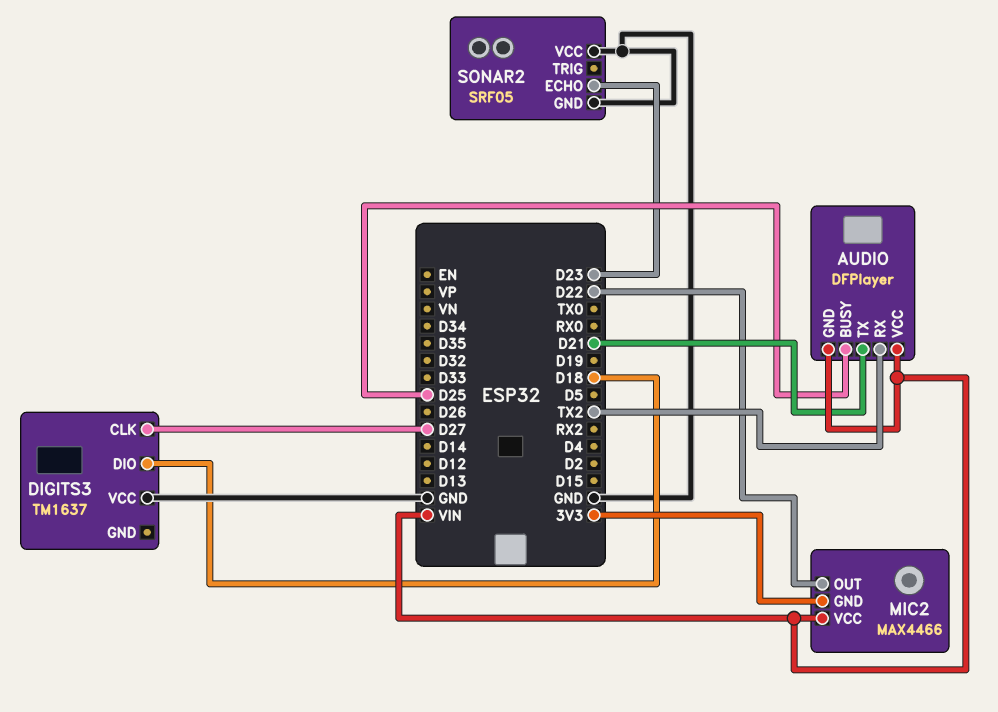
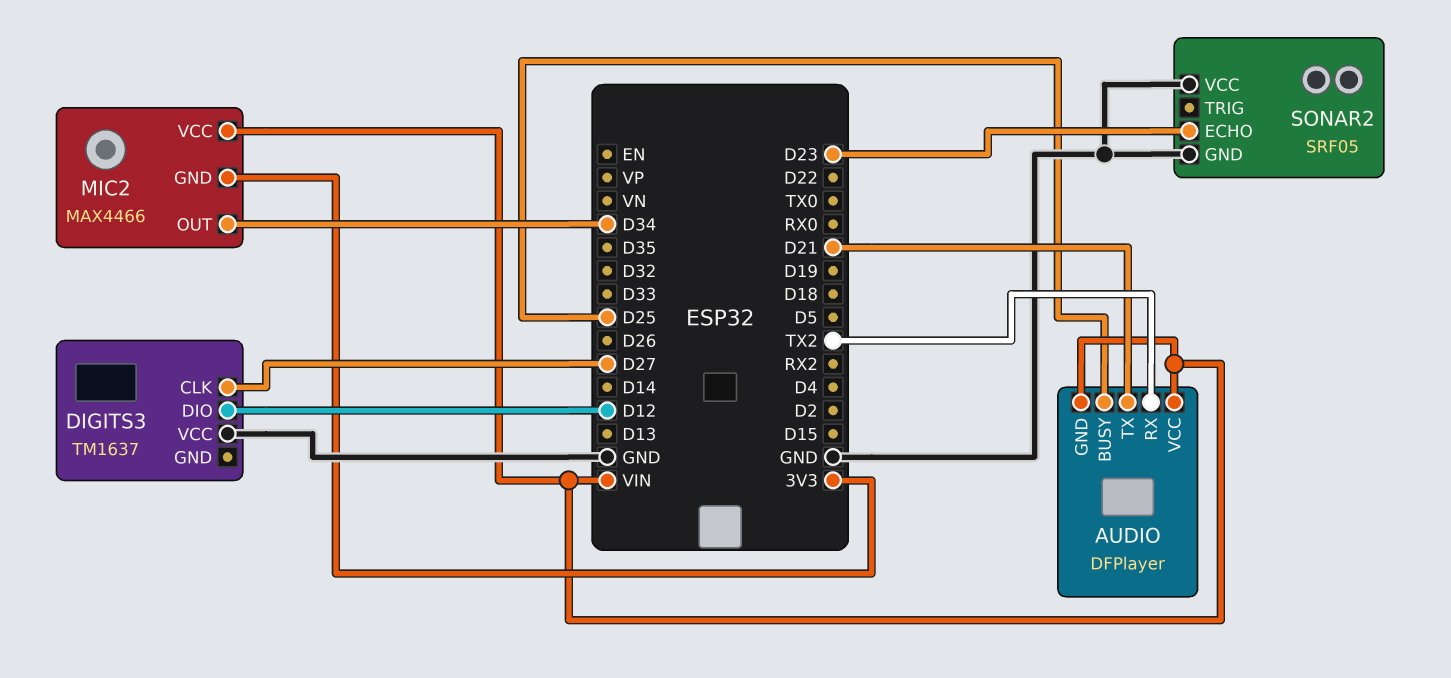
DIGITS3 pin DIO: D18 -> D12
MIC2 pin OUT: D22 -> D34

